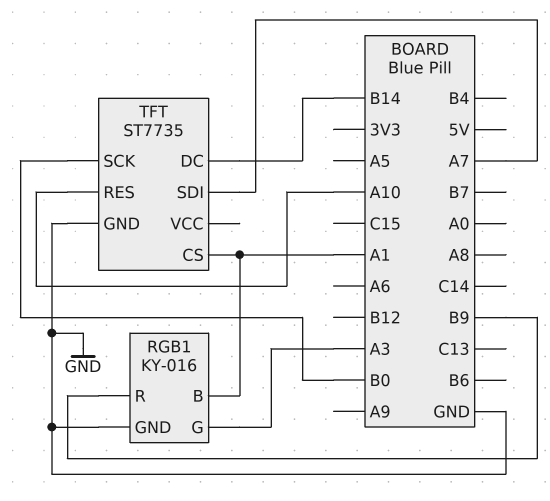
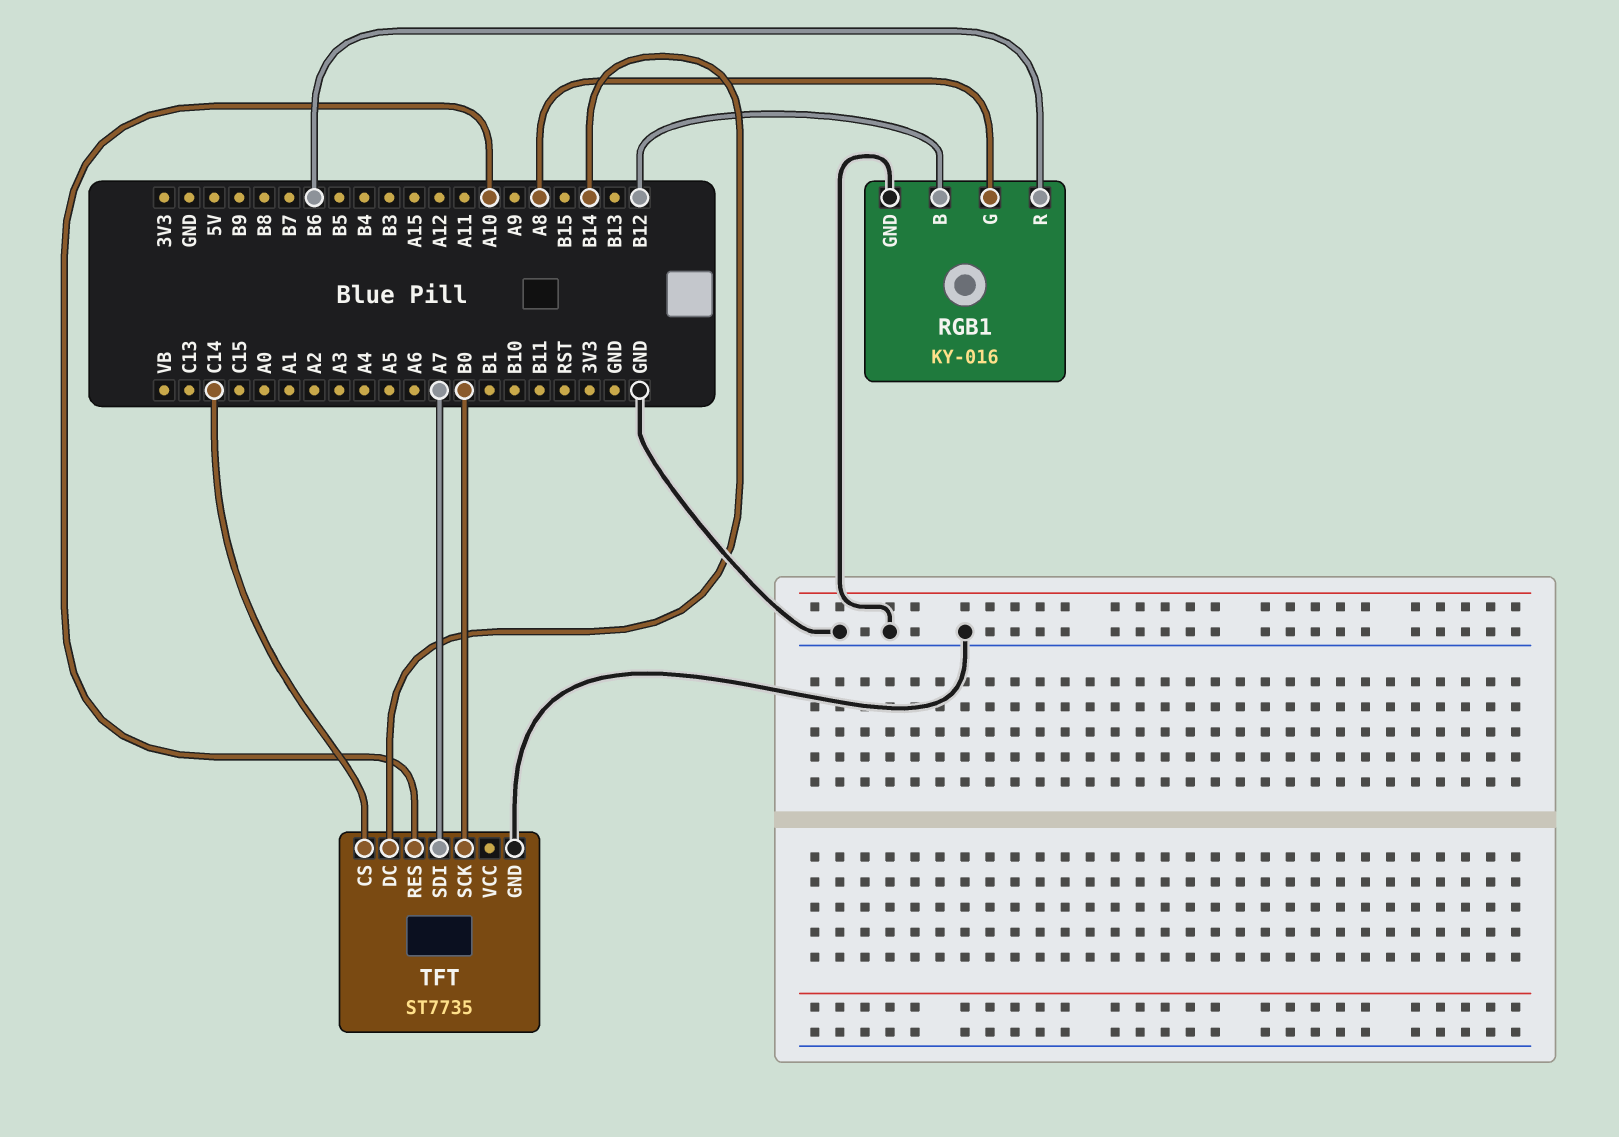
RGB1 pin B: A1 -> B12
RGB1 pin G: A3 -> A8
RGB1 pin R: B9 -> B6
TFT pin CS: A1 -> C14

